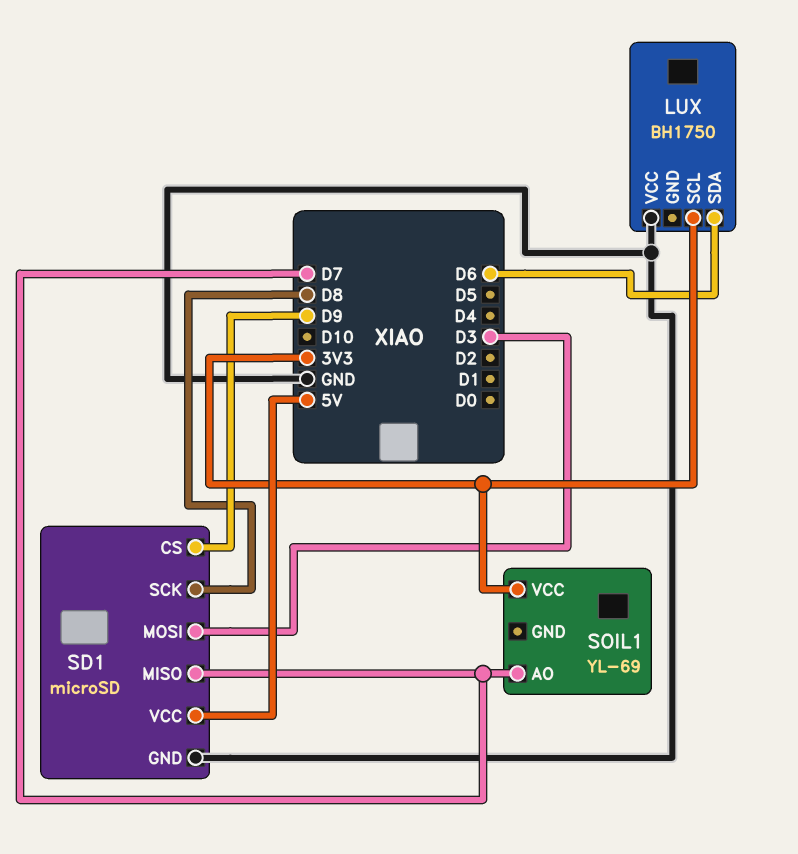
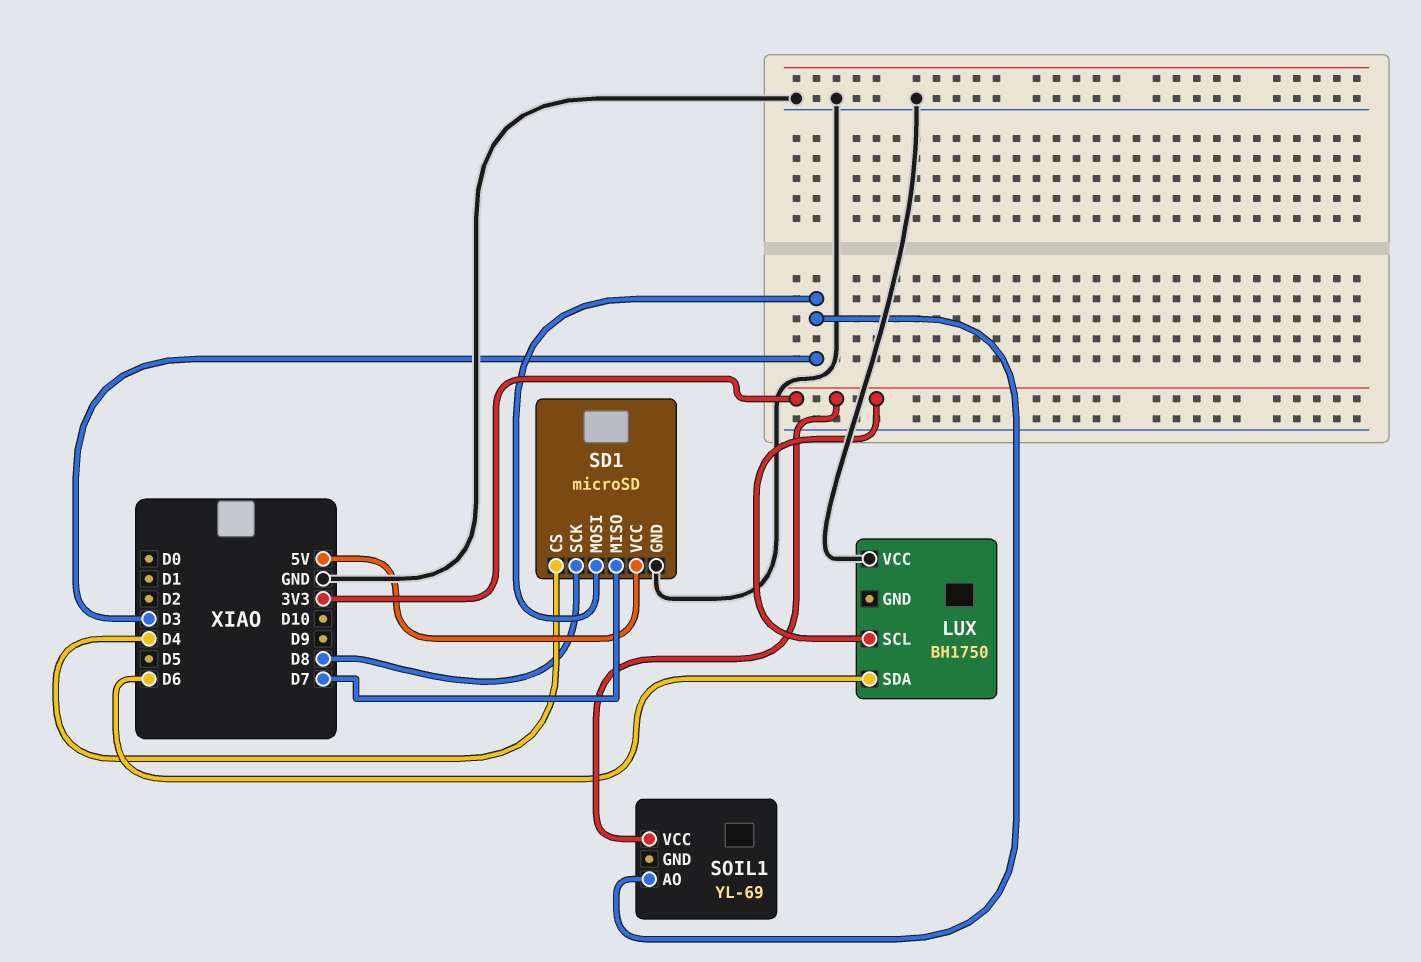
SD1 pin CS: D9 -> D4
SOIL1 pin AO: D7 -> D3

